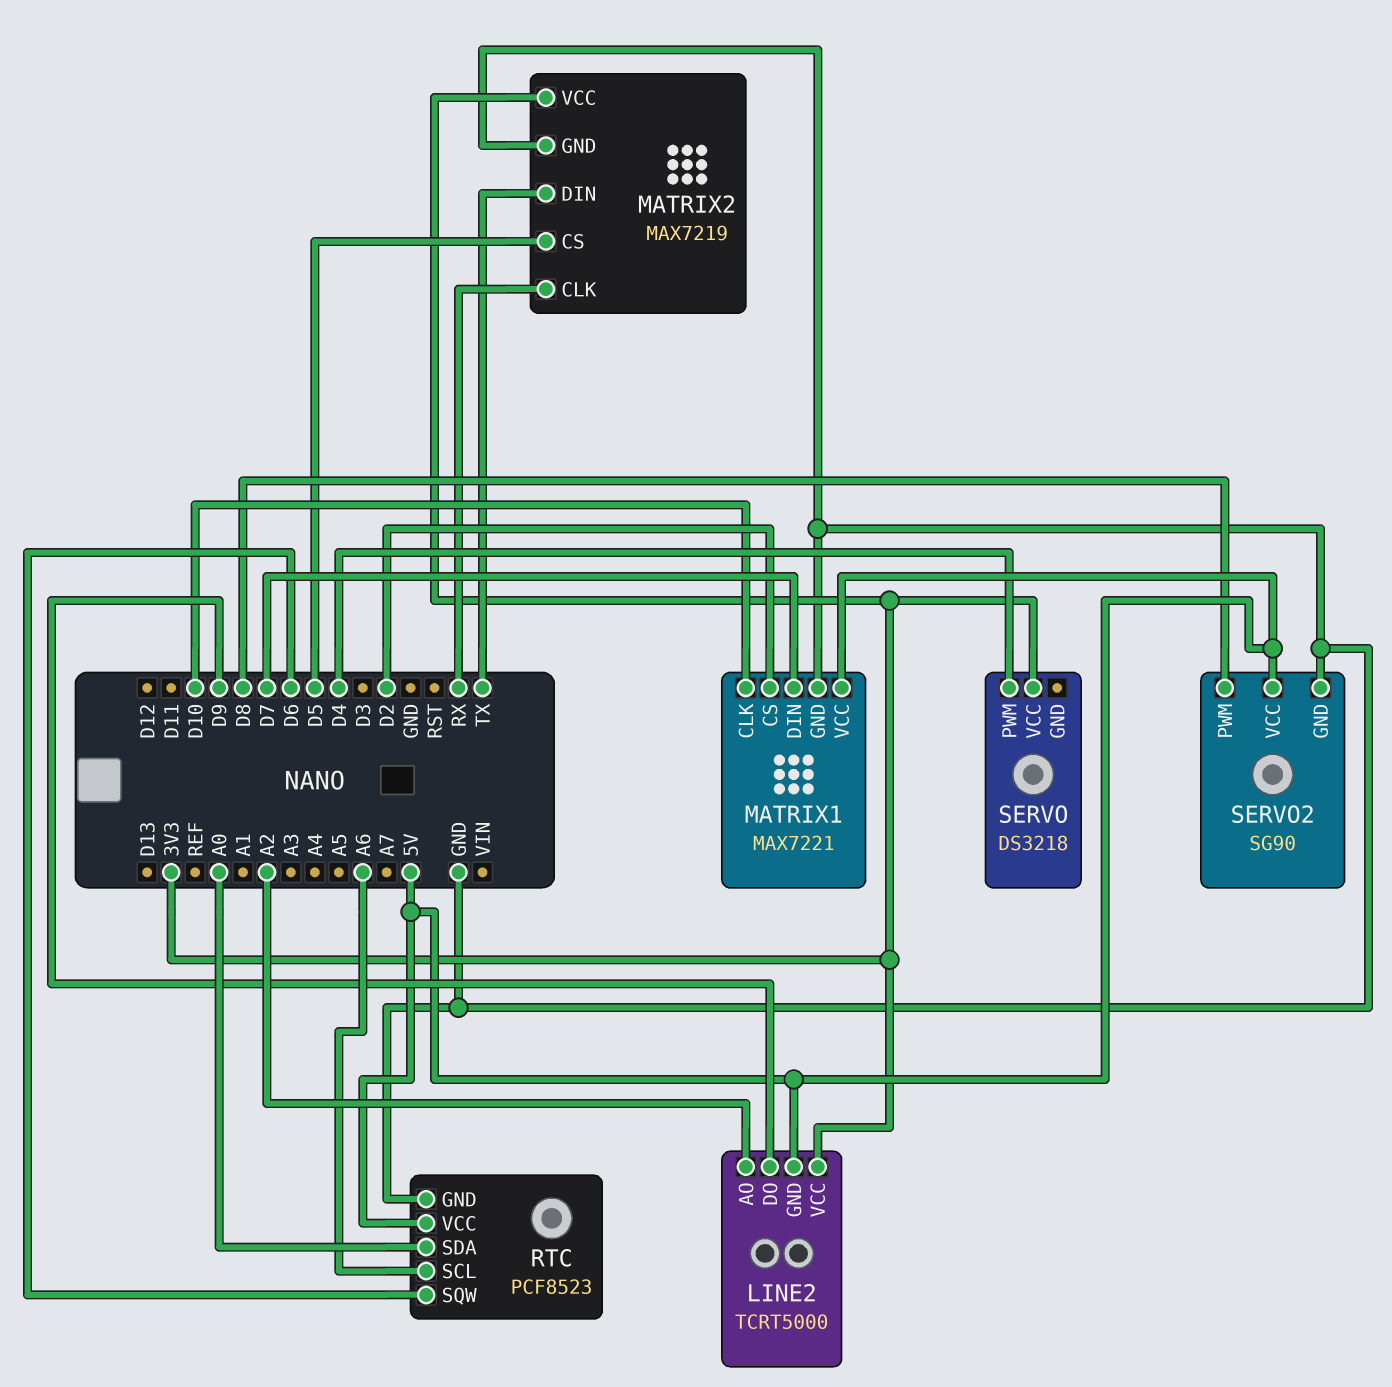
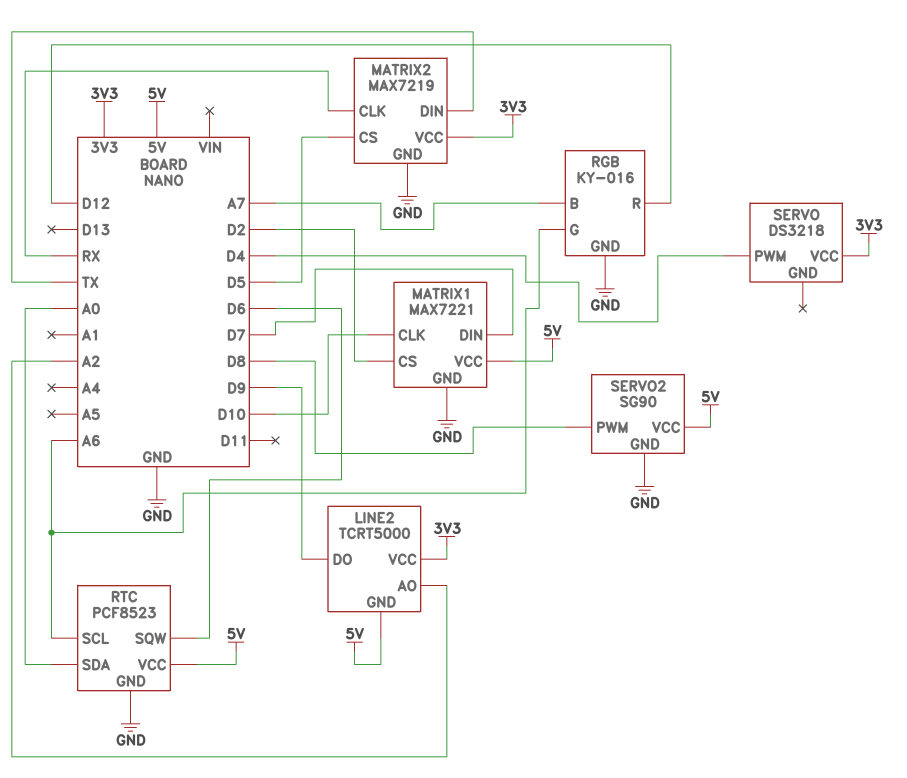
RGB: none -> KY-016
RGB pin B: none -> A7
RGB pin G: none -> A6
RGB pin GND: none -> GND
RGB pin R: none -> D12

